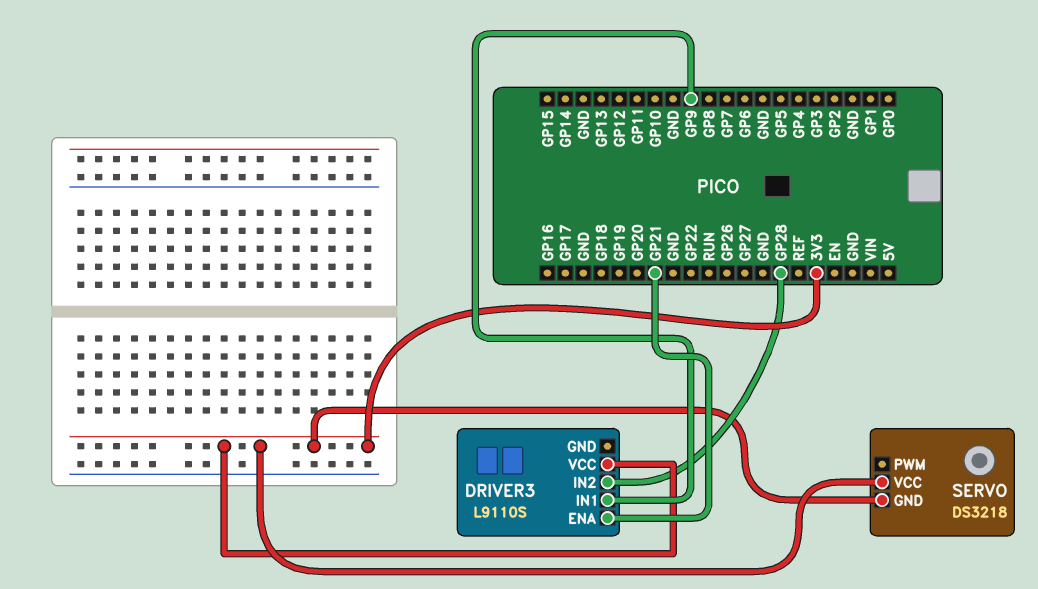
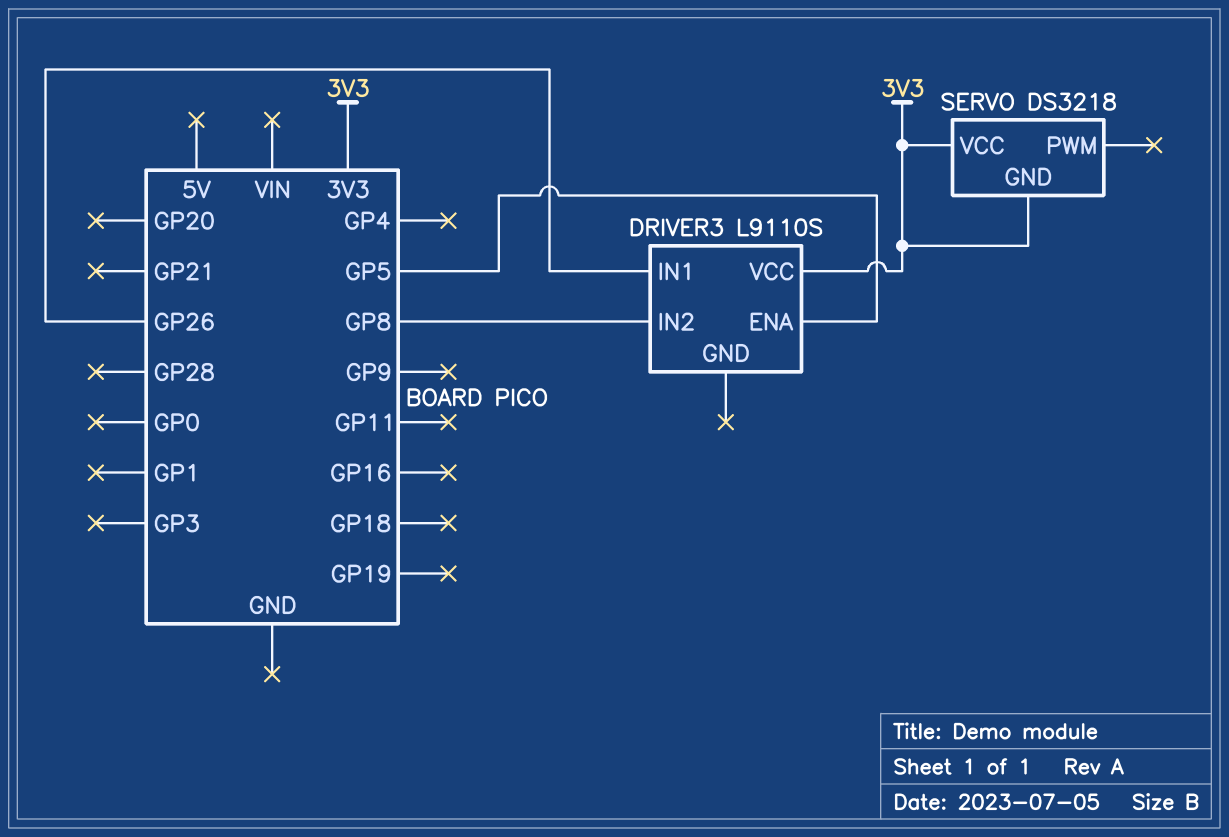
DRIVER3 pin ENA: GP21 -> GP5
DRIVER3 pin IN1: GP9 -> GP26
DRIVER3 pin IN2: GP28 -> GP8

